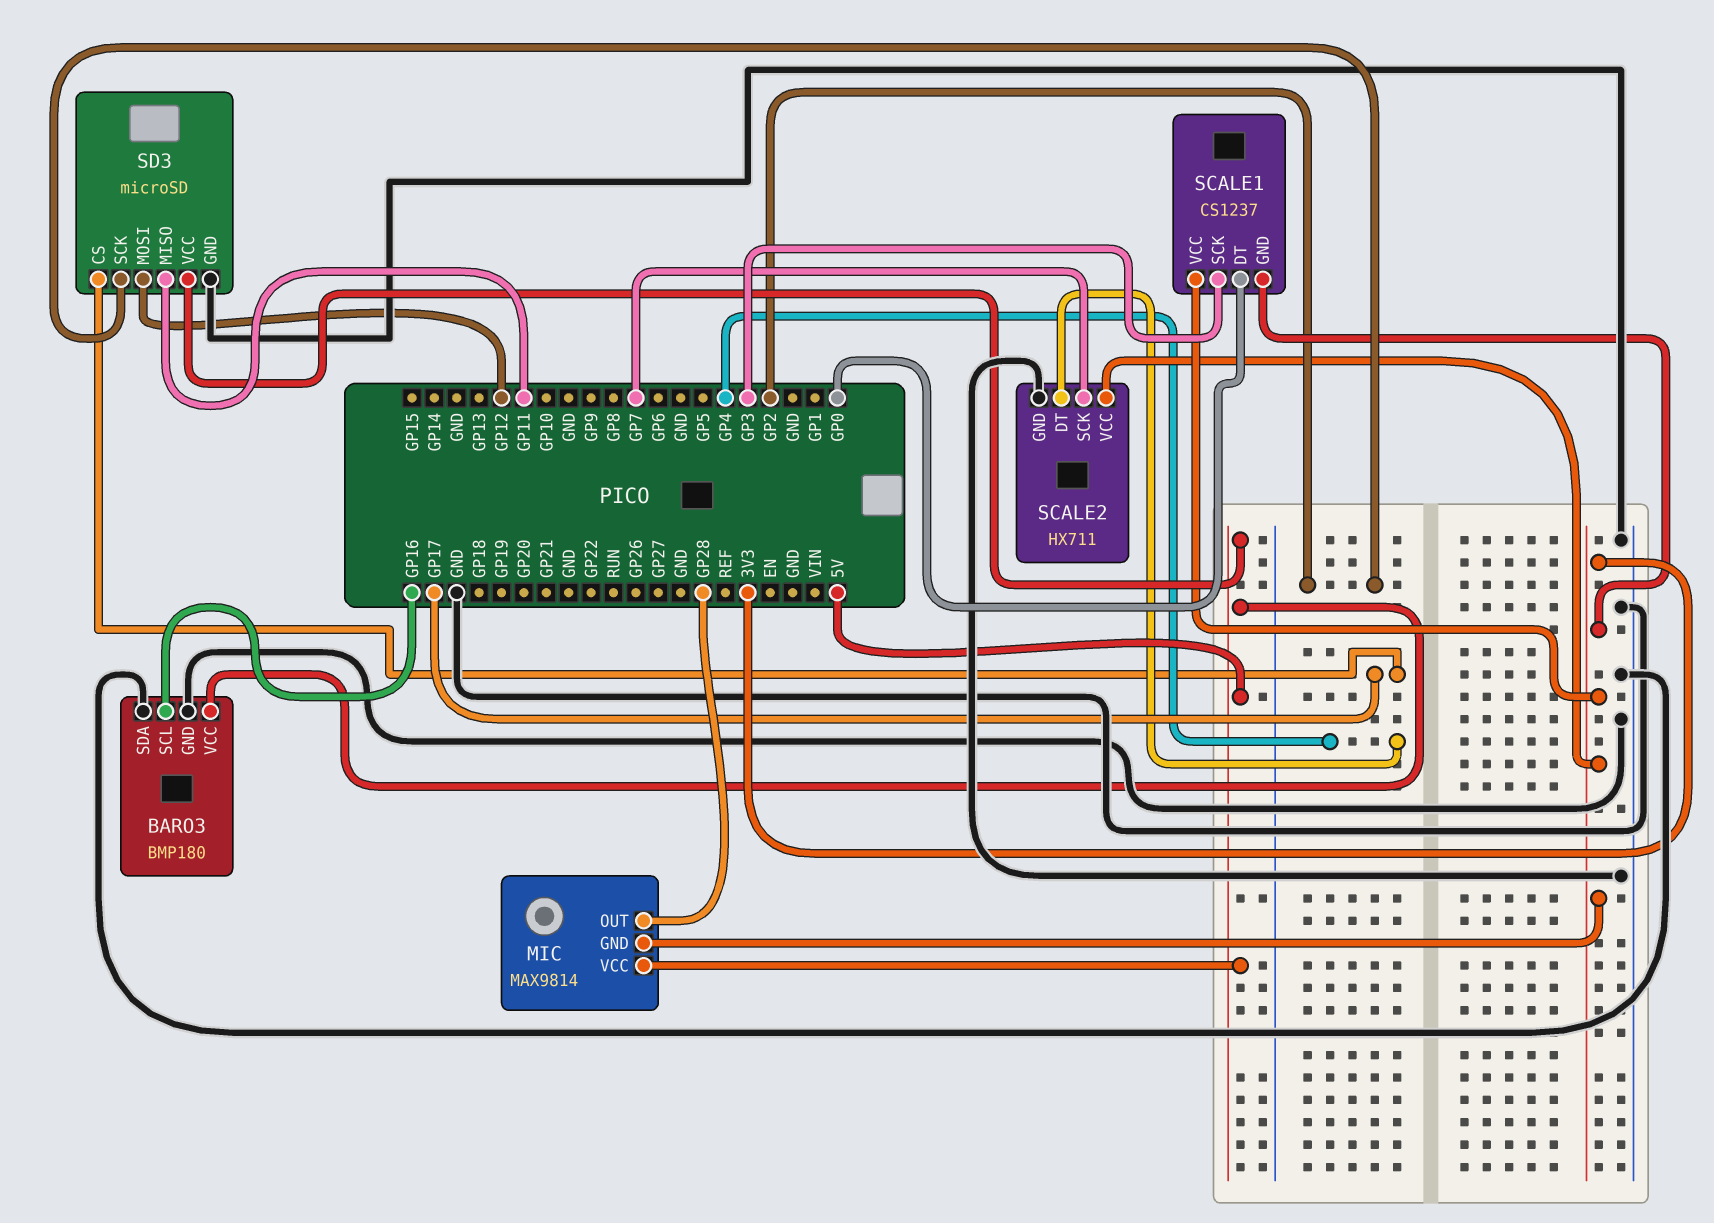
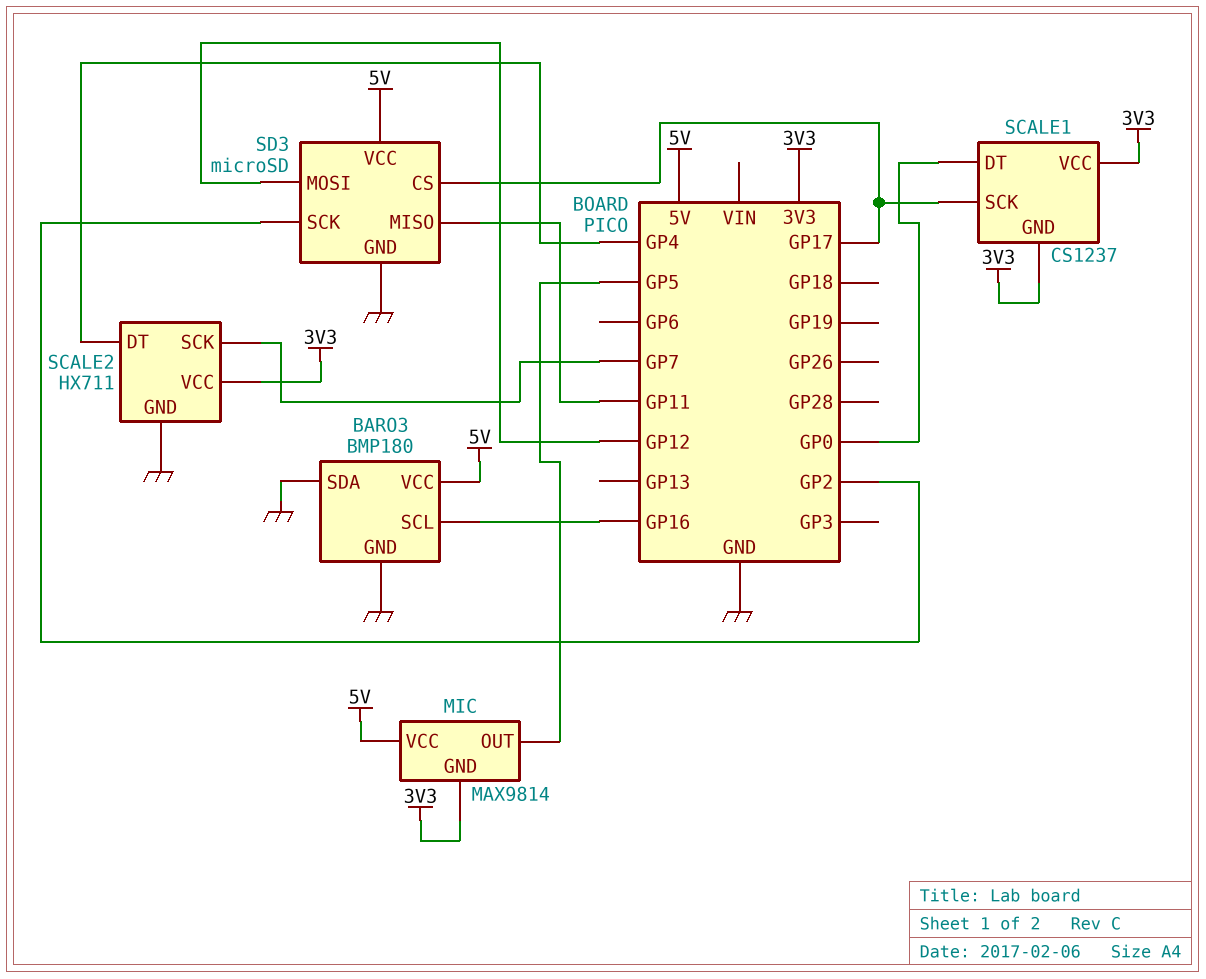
MIC pin OUT: GP28 -> GP5
SCALE1 pin SCK: GP3 -> GP17

